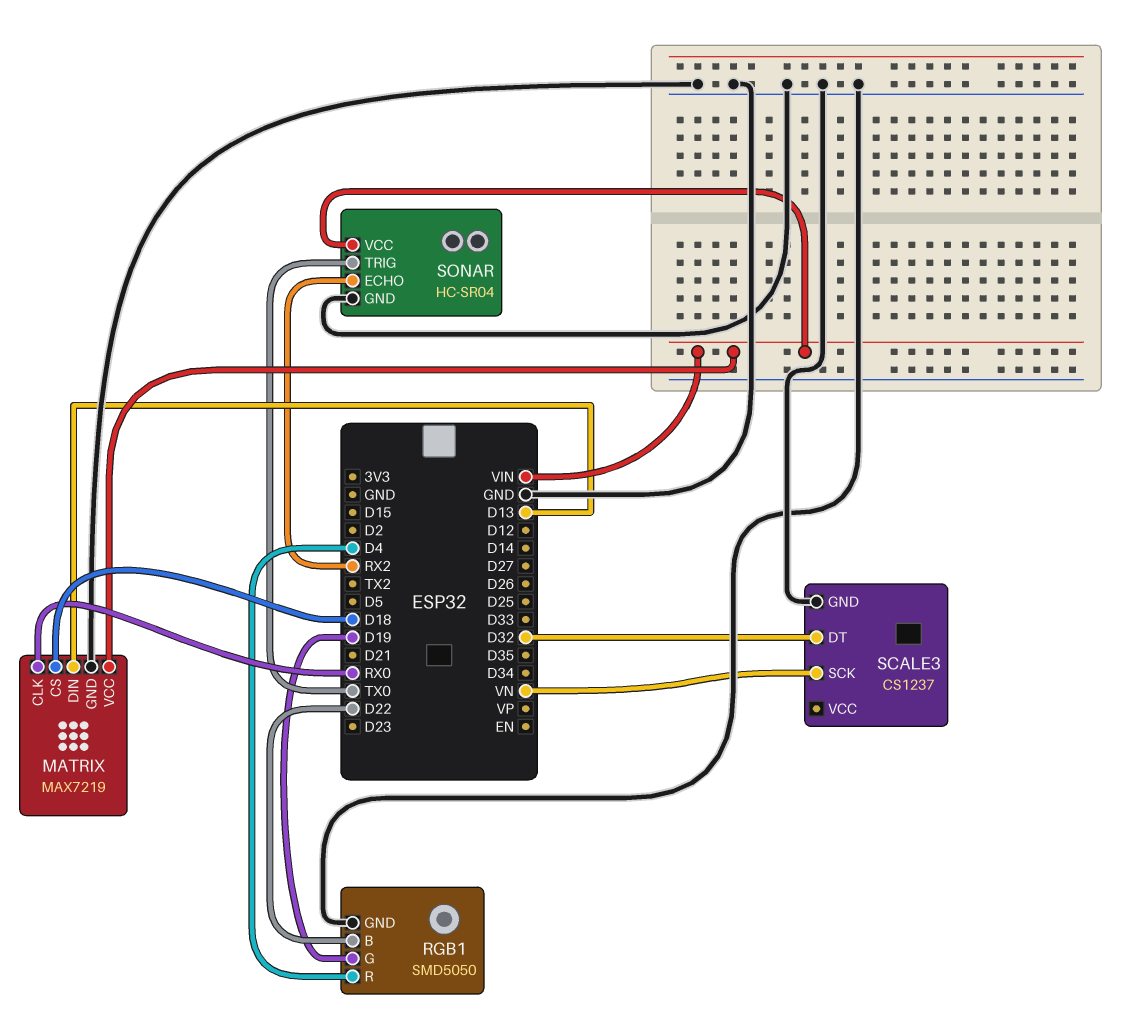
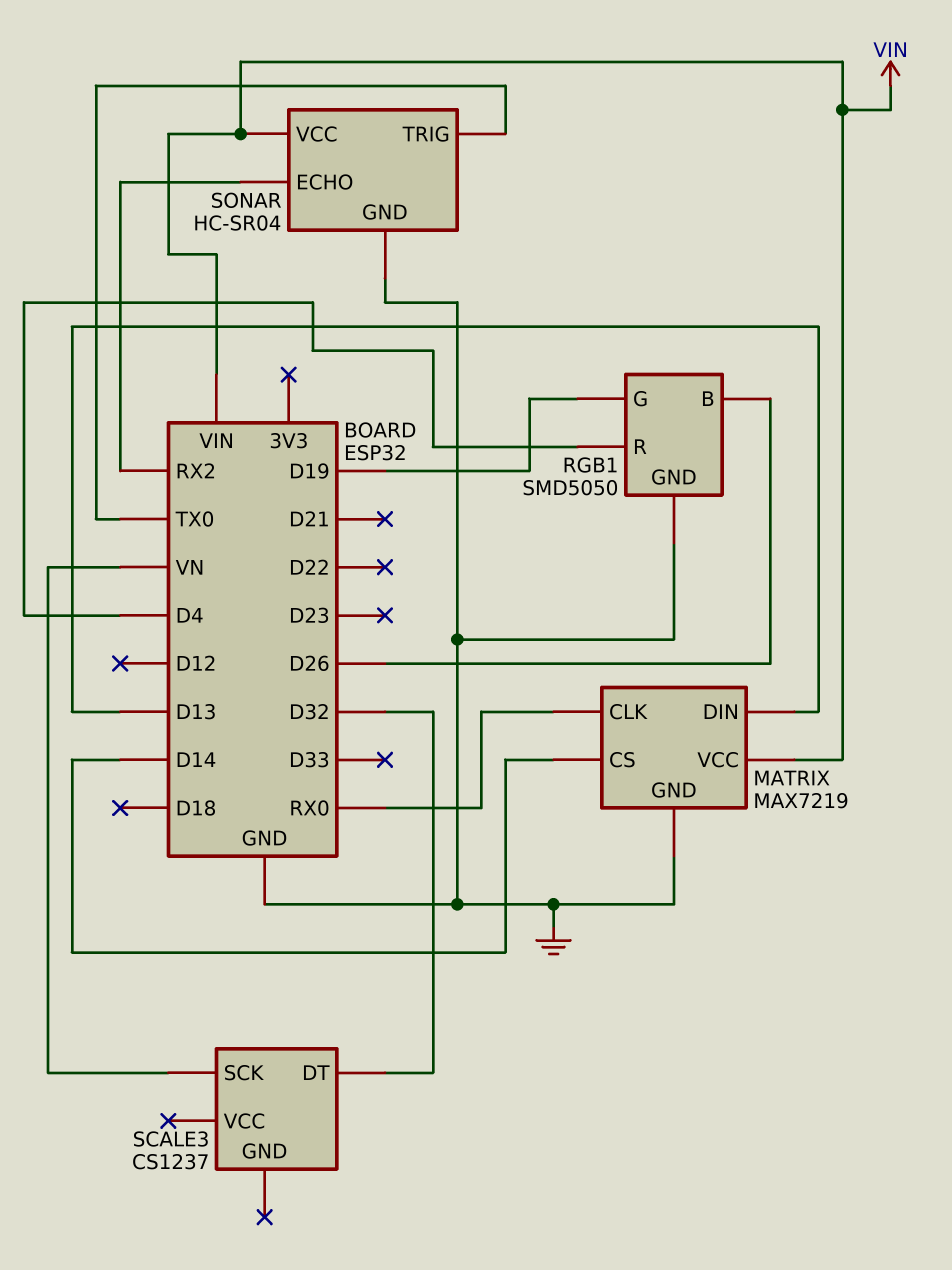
MATRIX pin CS: D18 -> D14
RGB1 pin B: D22 -> D26
SCALE3 pin GND: GND -> none

